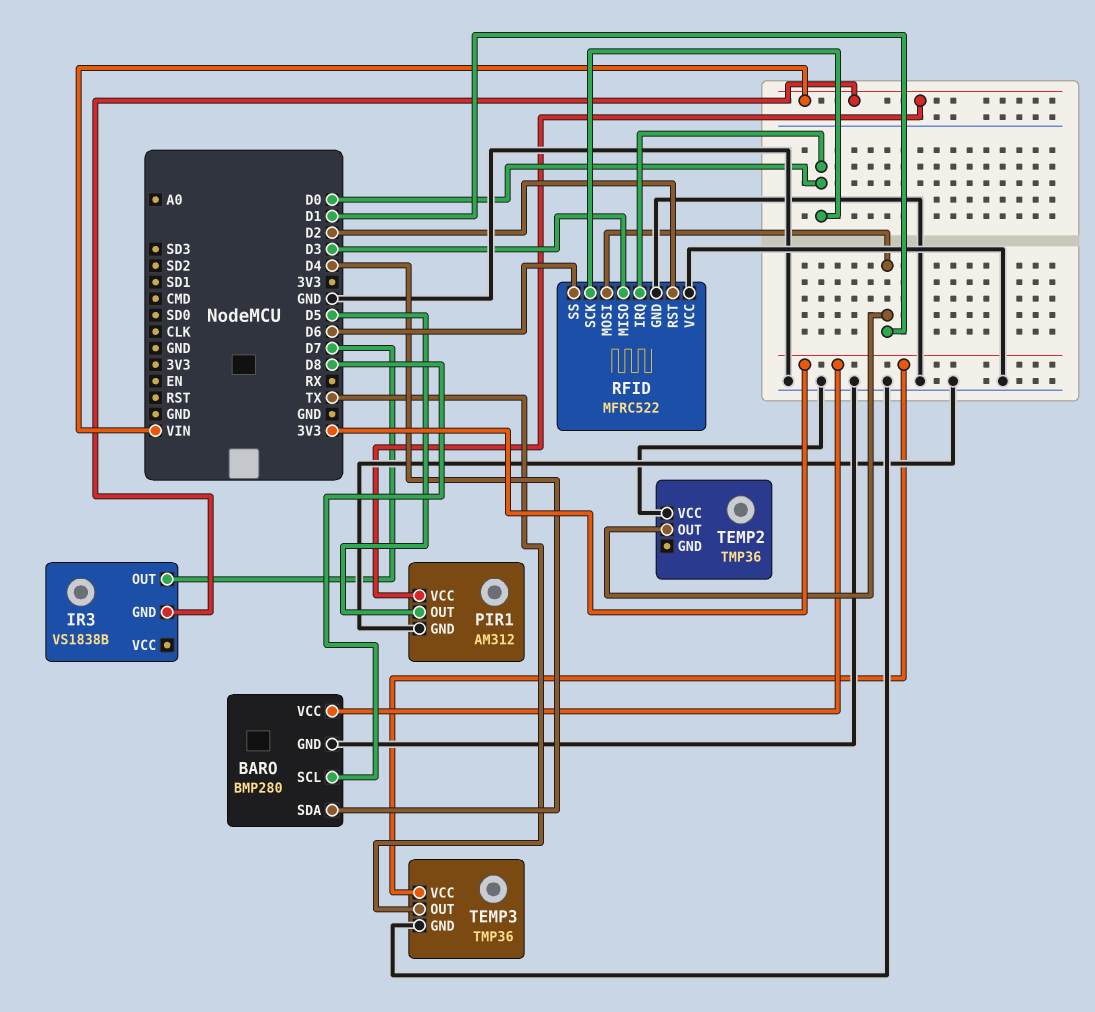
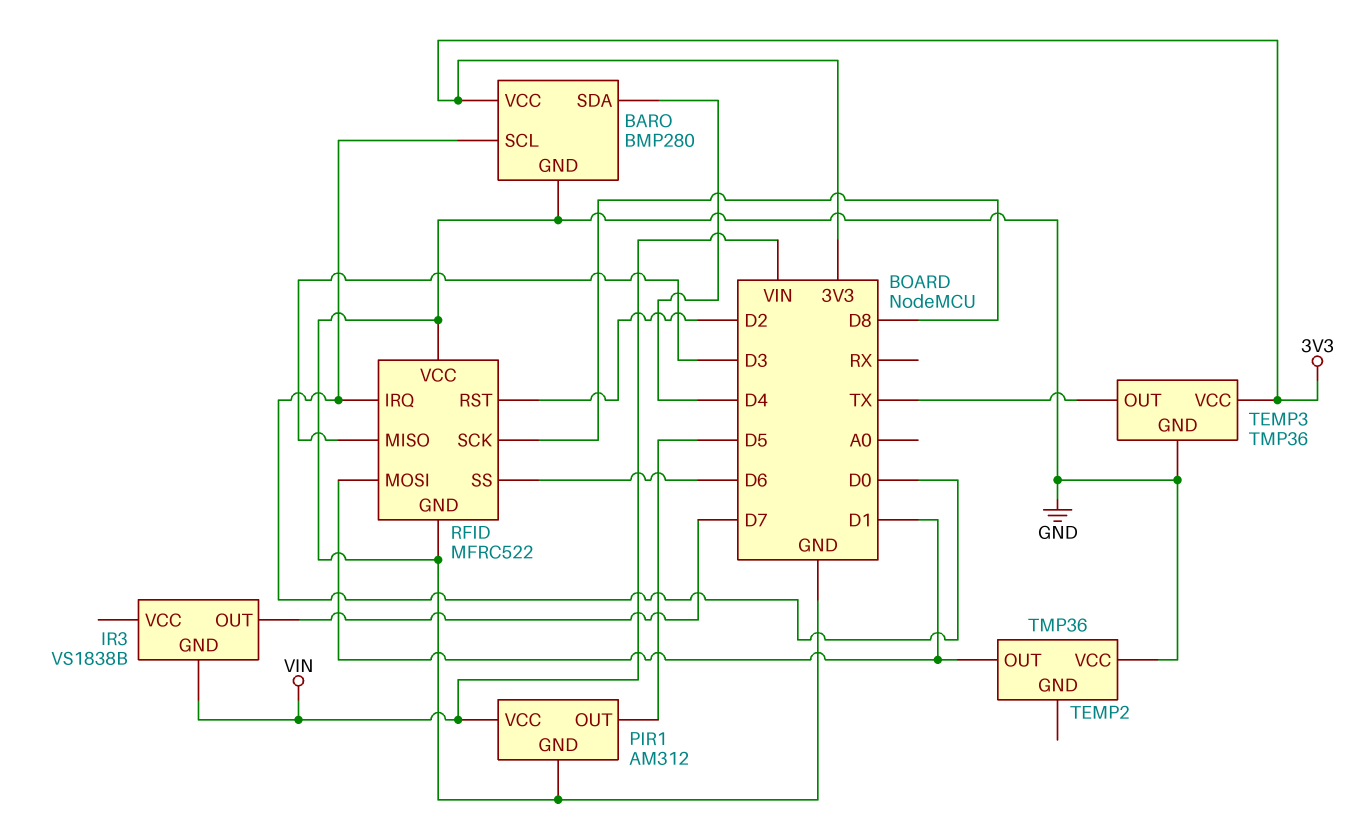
BARO pin SCL: D8 -> D0
RFID pin SCK: D0 -> D8

